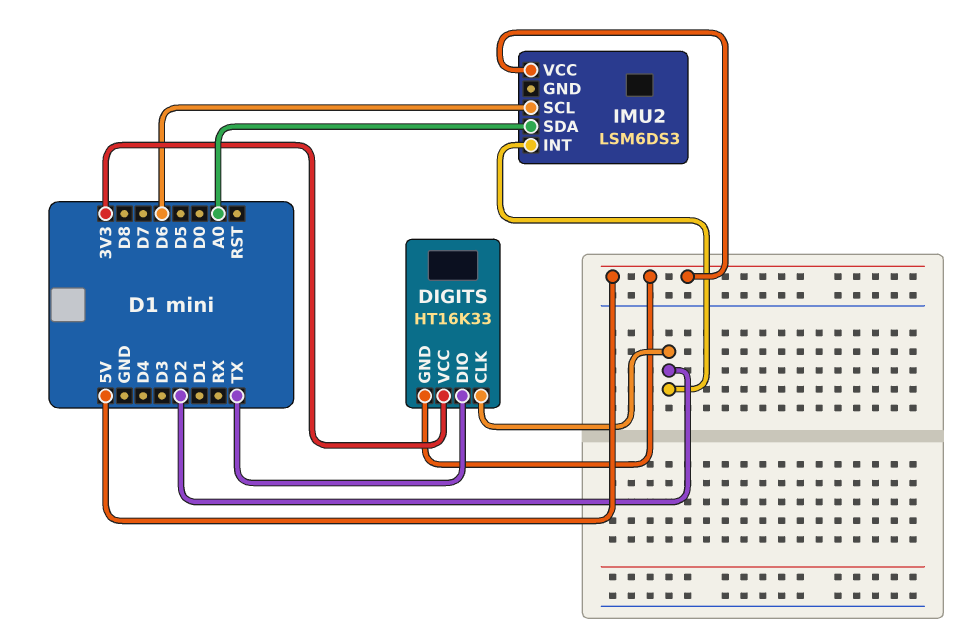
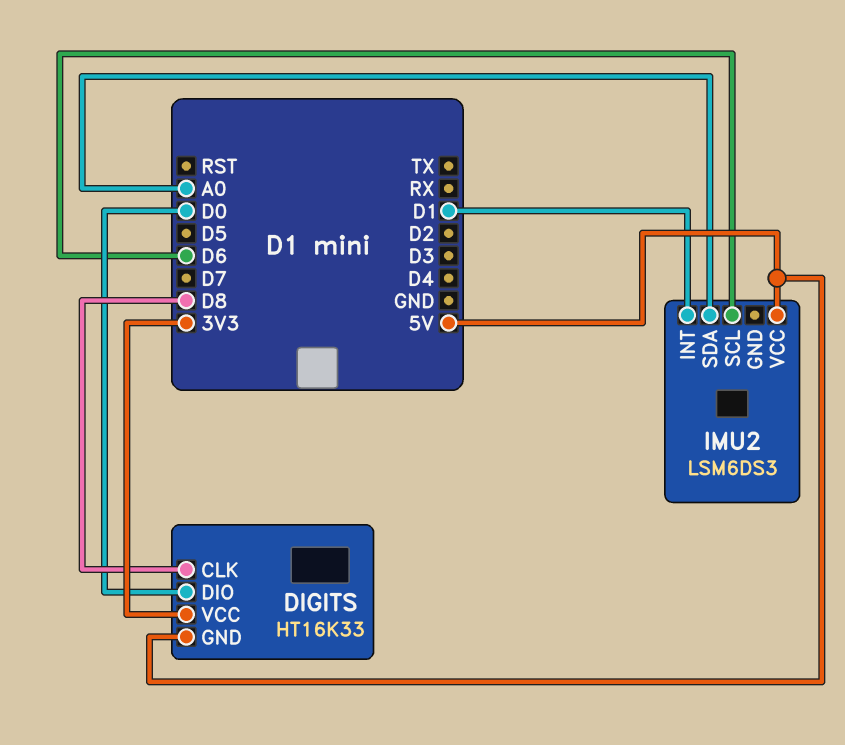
DIGITS pin CLK: D2 -> D8
DIGITS pin DIO: TX -> D0
IMU2 pin INT: D2 -> D1

